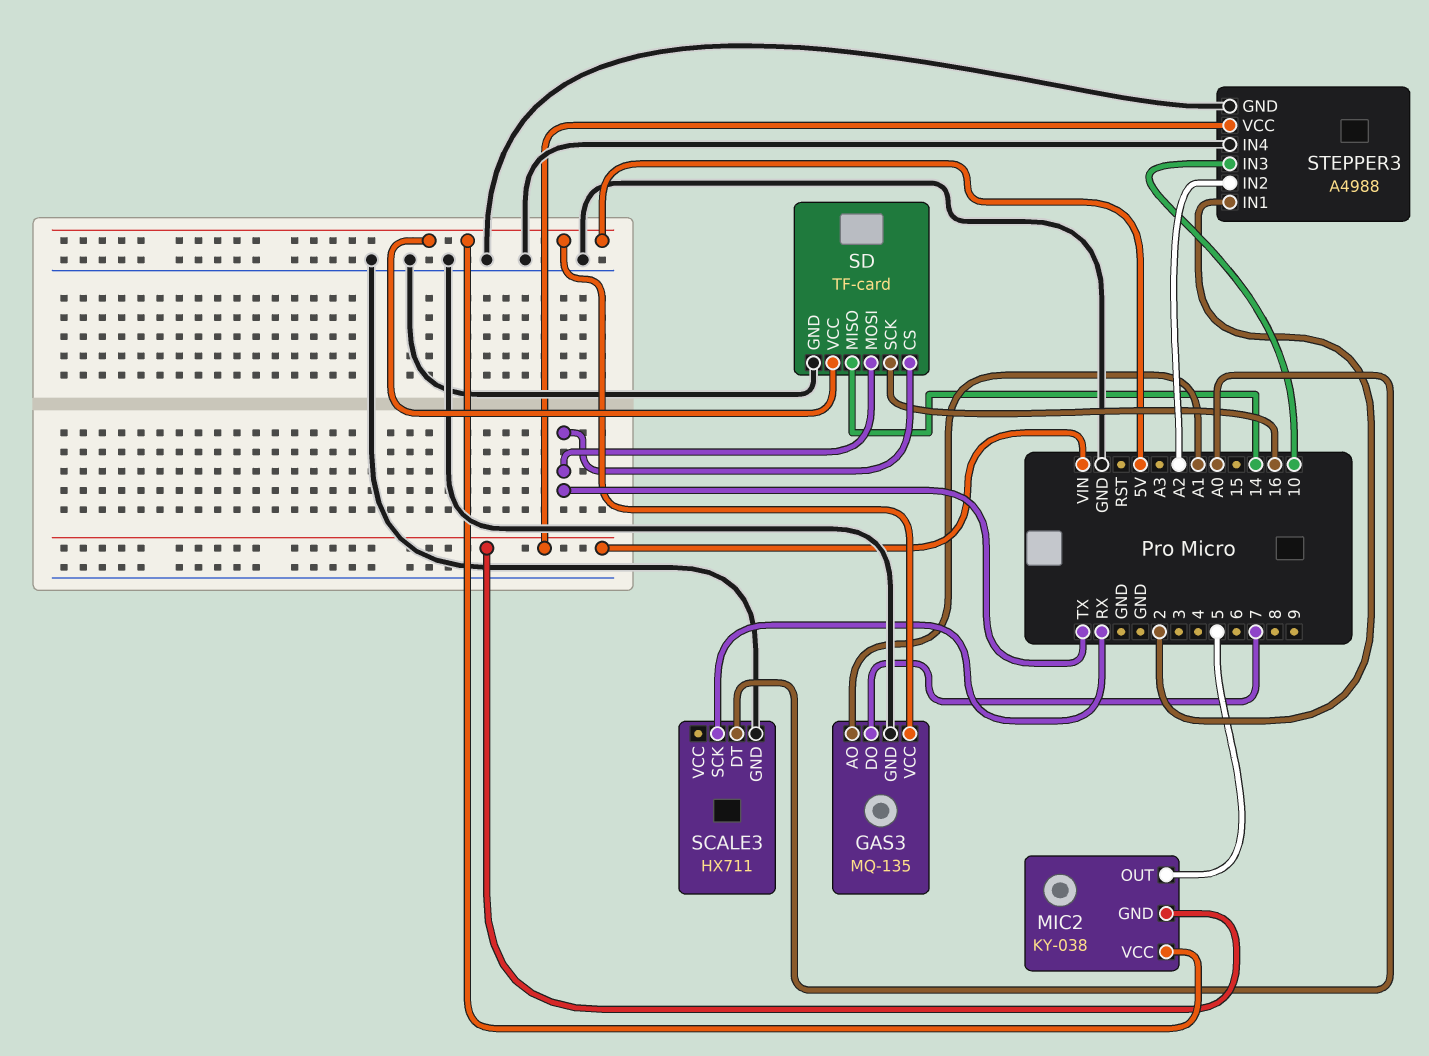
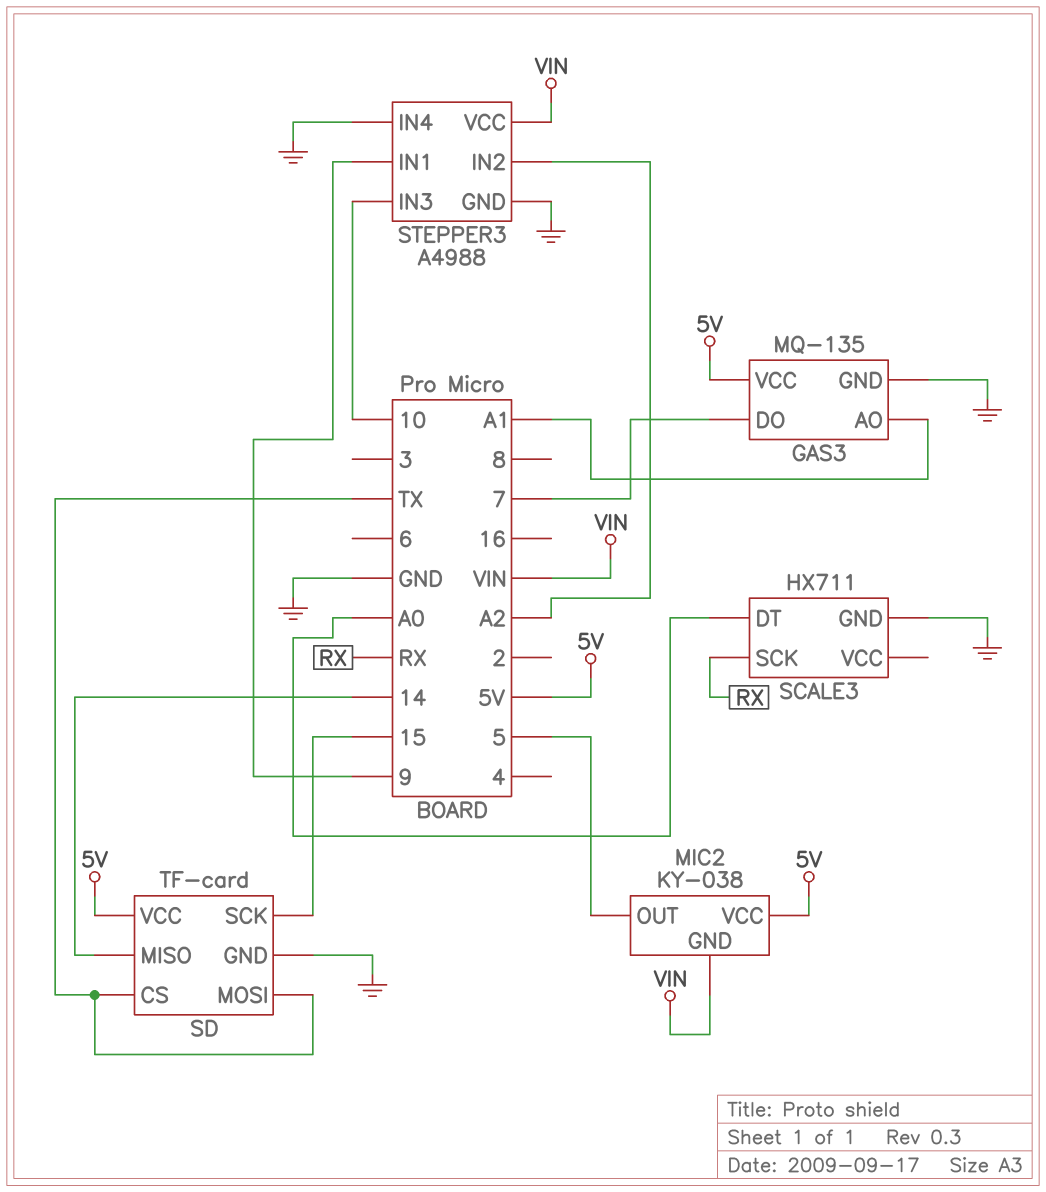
SD pin SCK: 16 -> 15
STEPPER3 pin IN1: 2 -> 9

